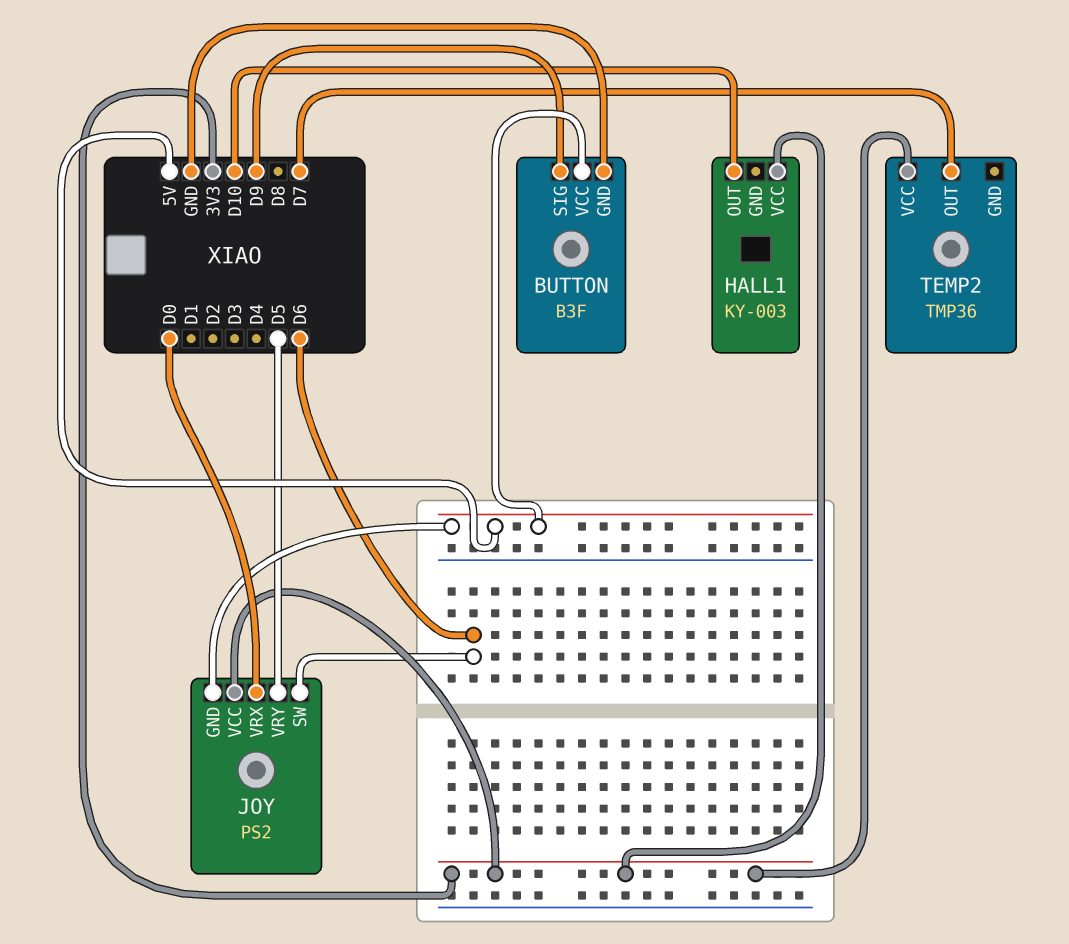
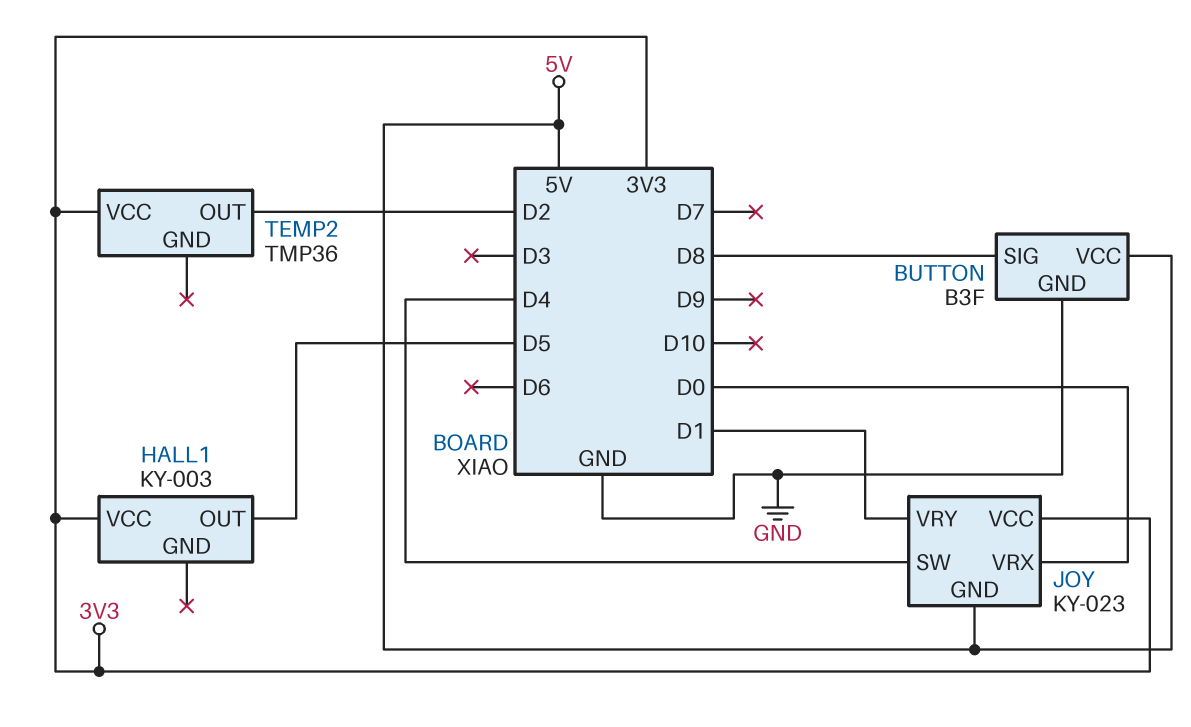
BUTTON pin SIG: D9 -> D8
HALL1 pin OUT: D10 -> D5
JOY: PS2 -> KY-023
JOY pin SW: D6 -> D4
JOY pin VRY: D5 -> D1
TEMP2 pin OUT: D7 -> D2

